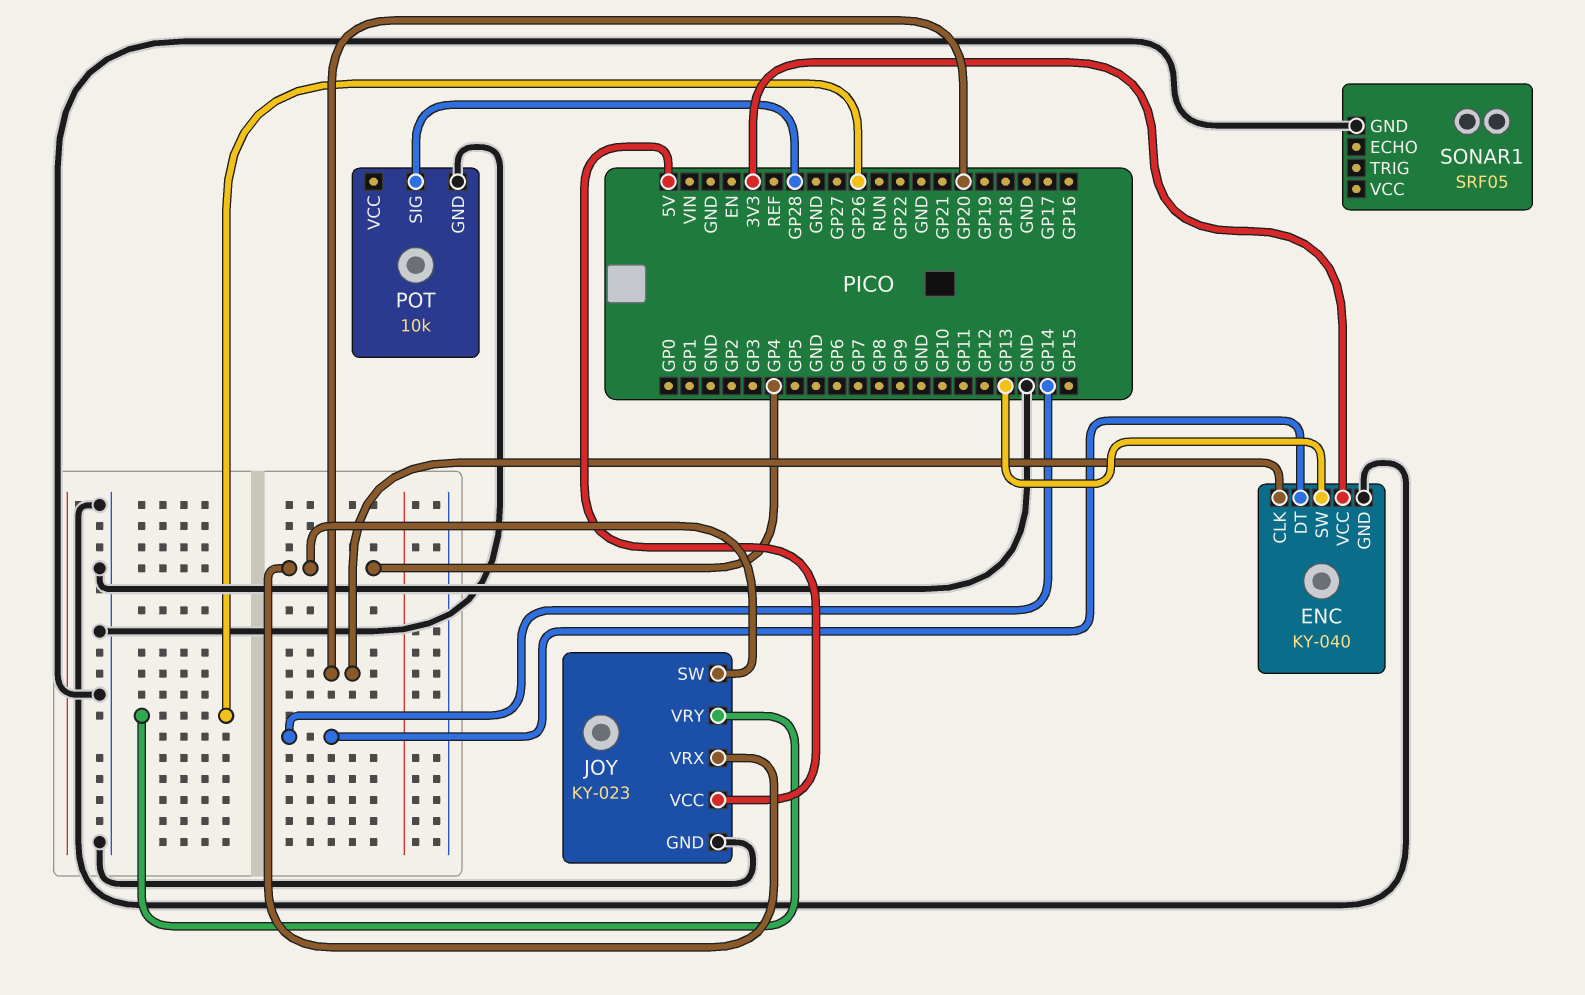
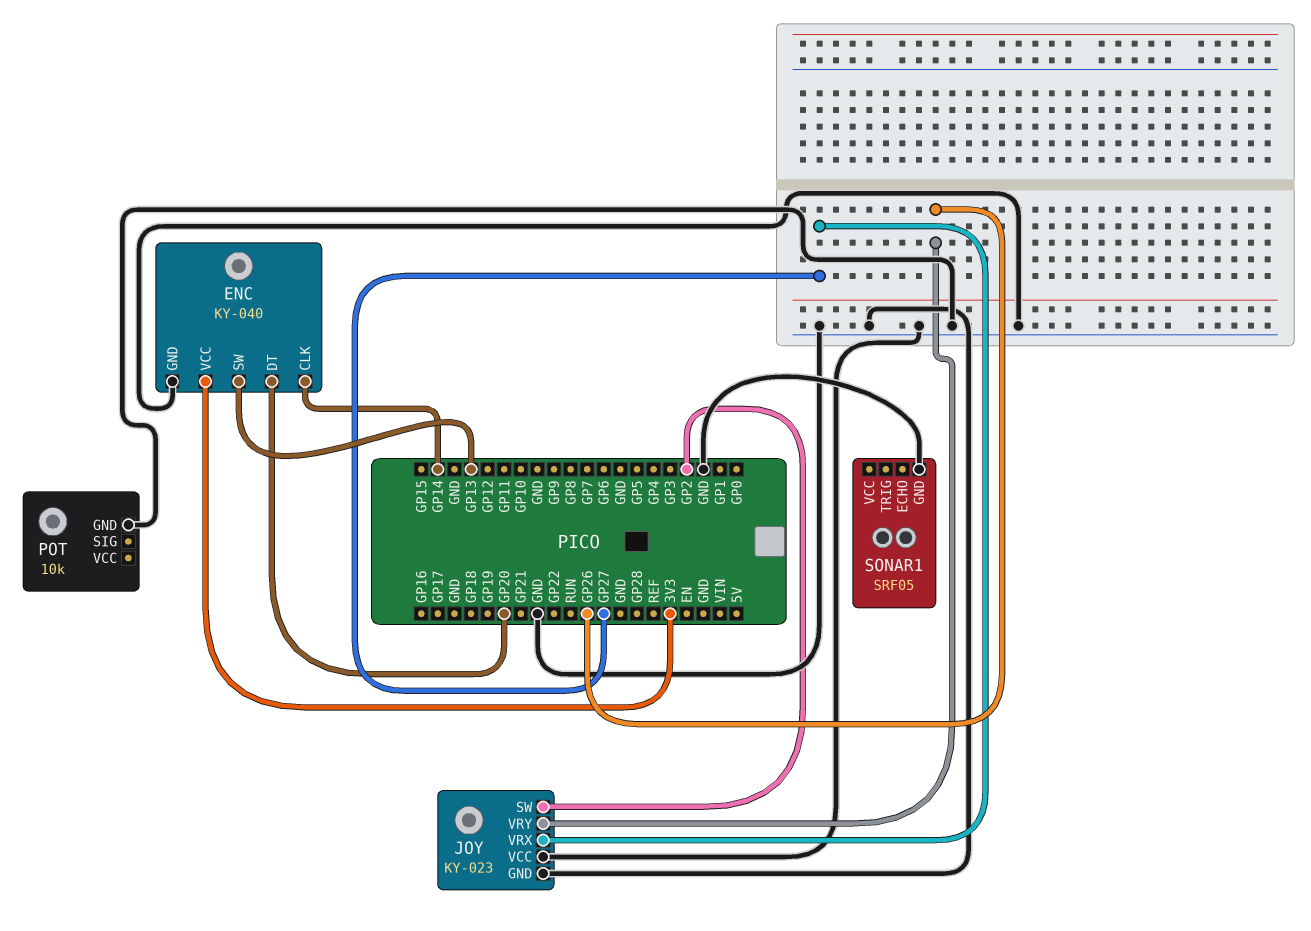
ENC pin CLK: GP20 -> GP14
ENC pin DT: GP14 -> GP20
JOY pin SW: GP4 -> GP2
JOY pin VCC: 5V -> GND
JOY pin VRX: GP4 -> GP27
POT pin SIG: GP28 -> none

